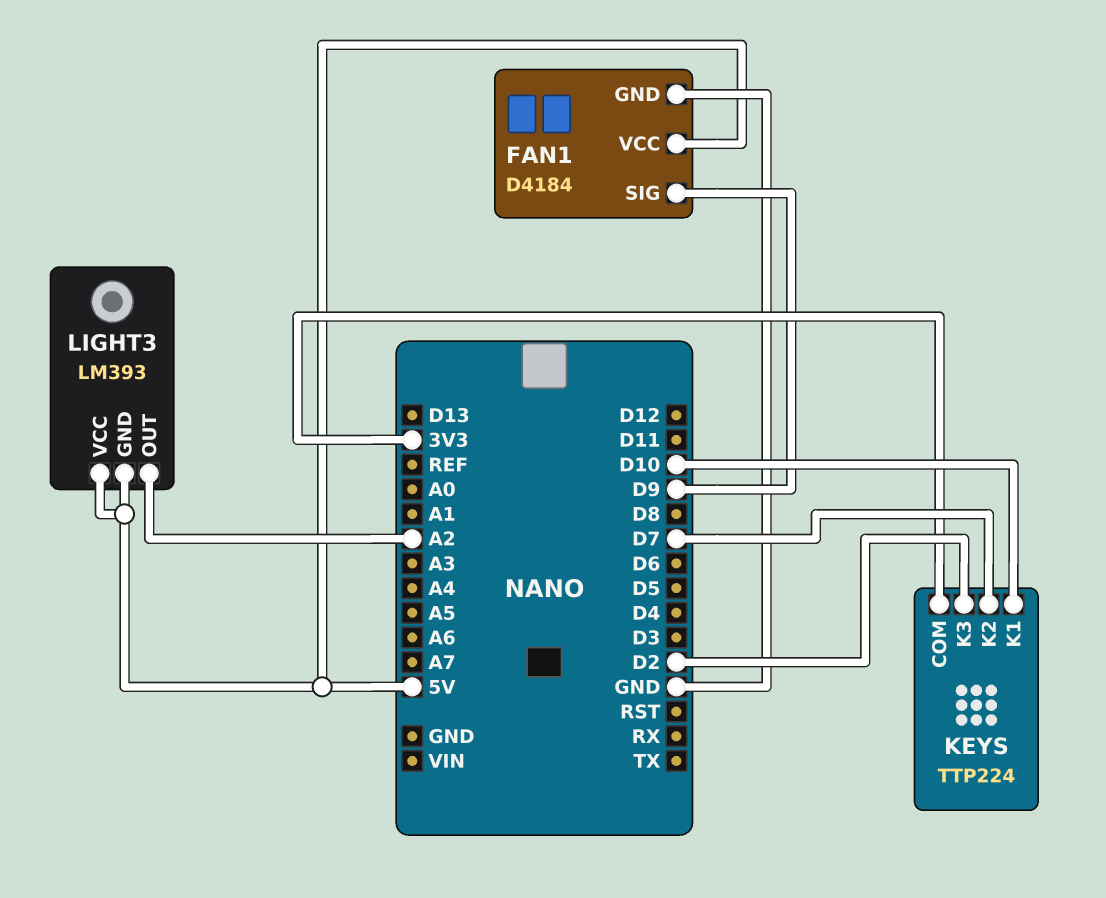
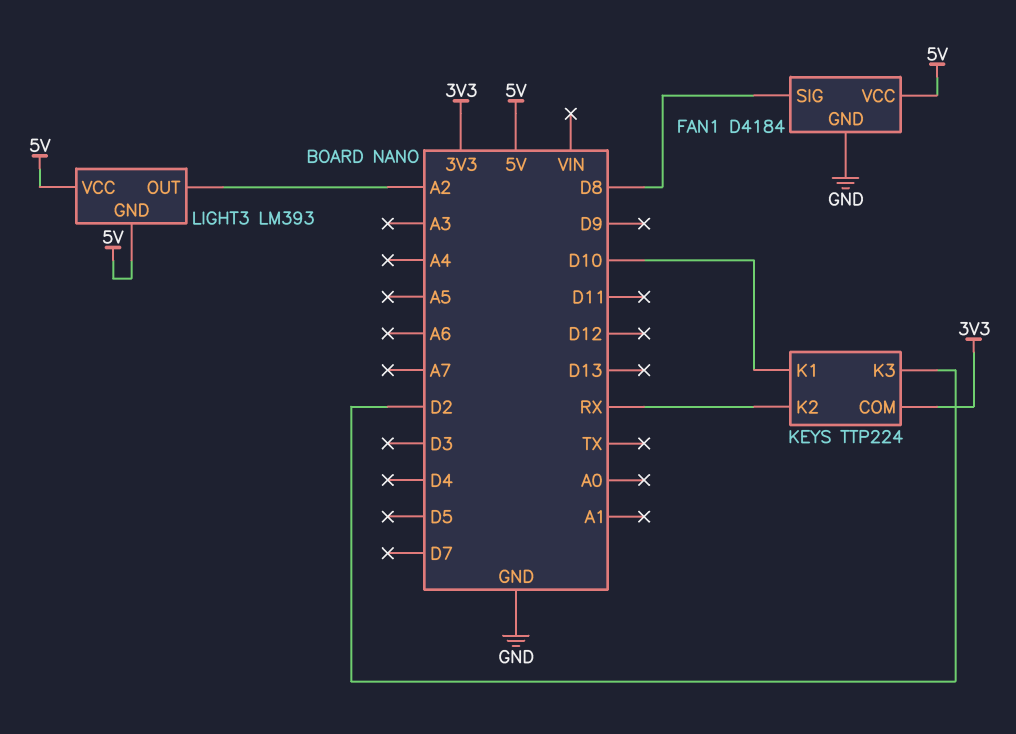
FAN1 pin SIG: D9 -> D8
KEYS pin K2: D7 -> RX

